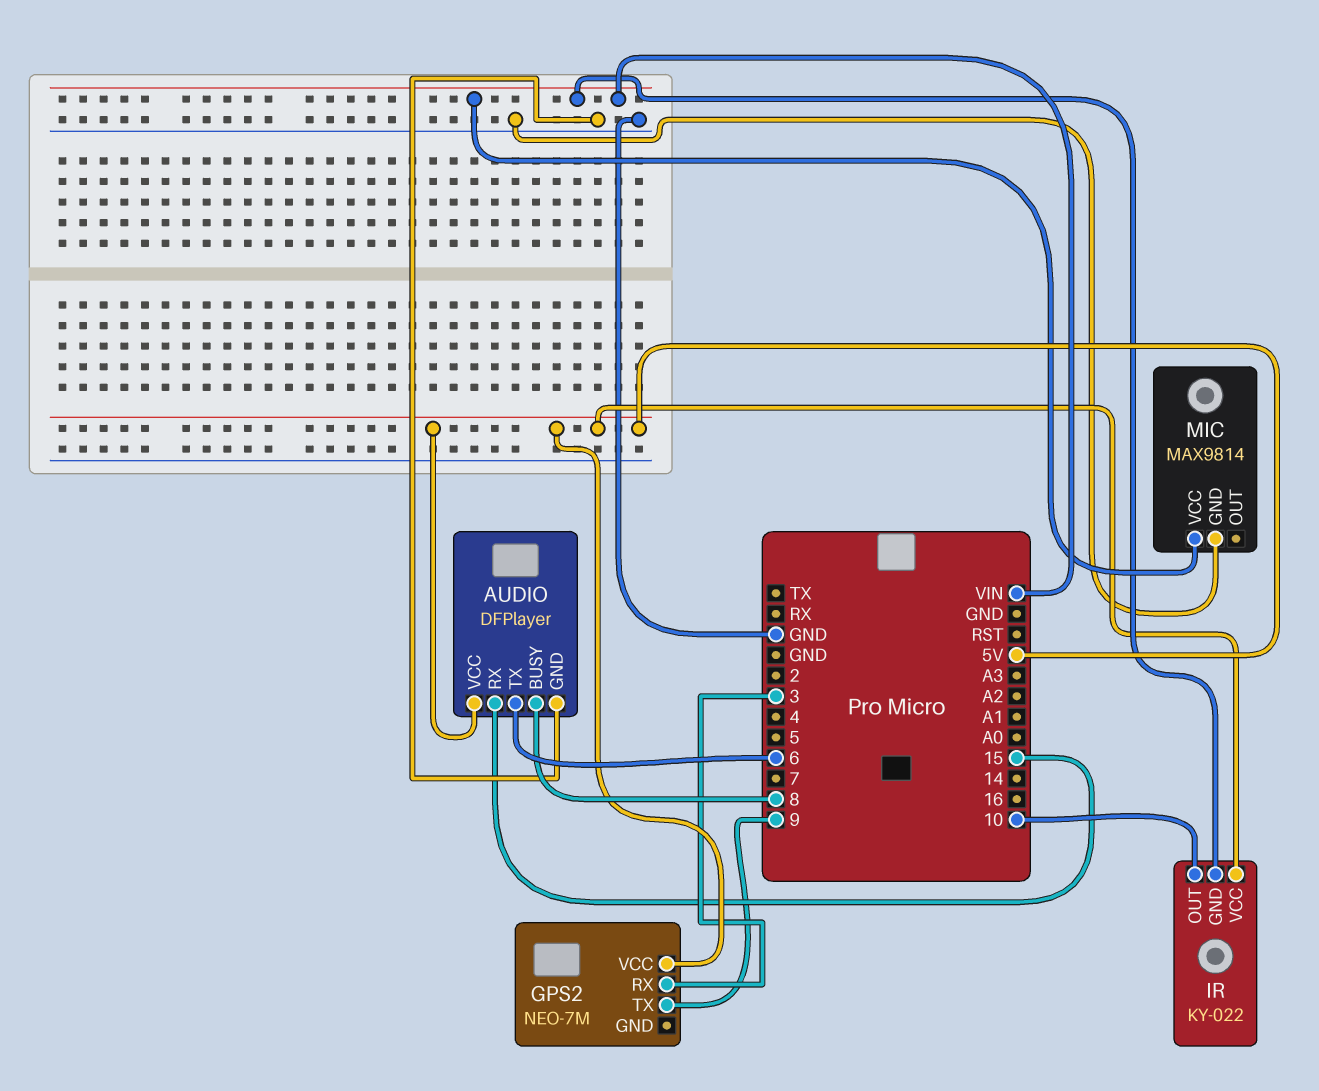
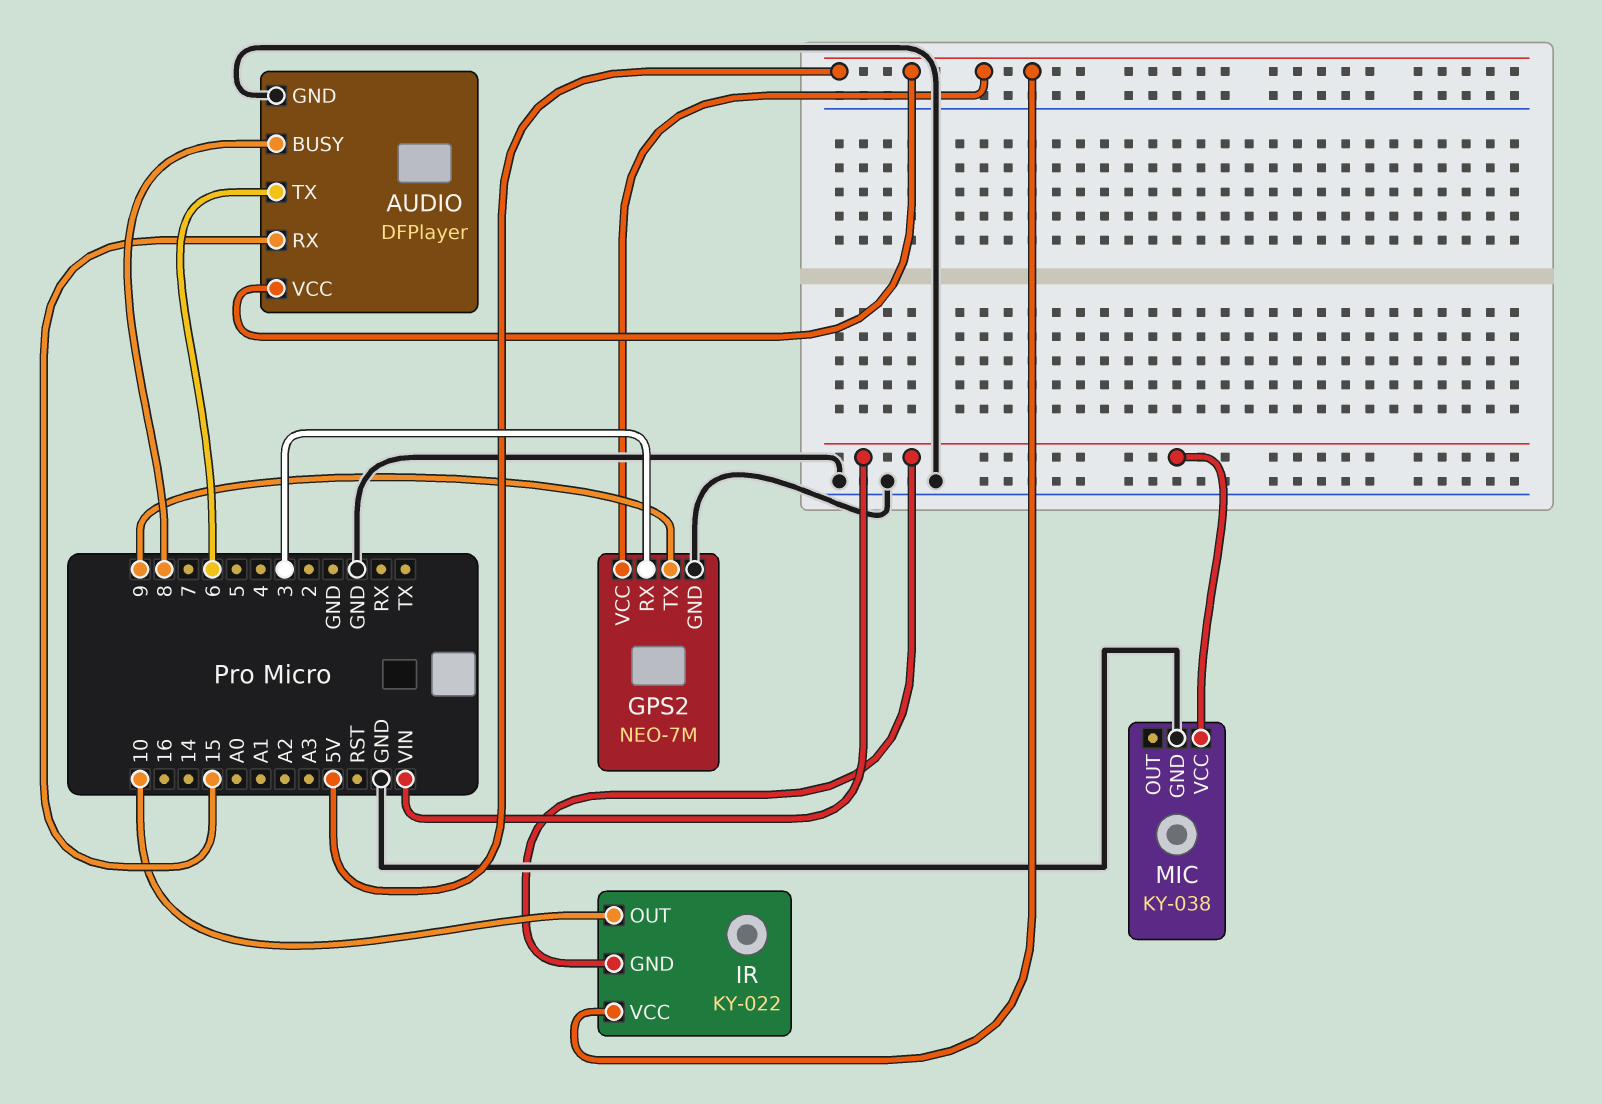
GPS2 pin GND: none -> GND
MIC: MAX9814 -> KY-038

